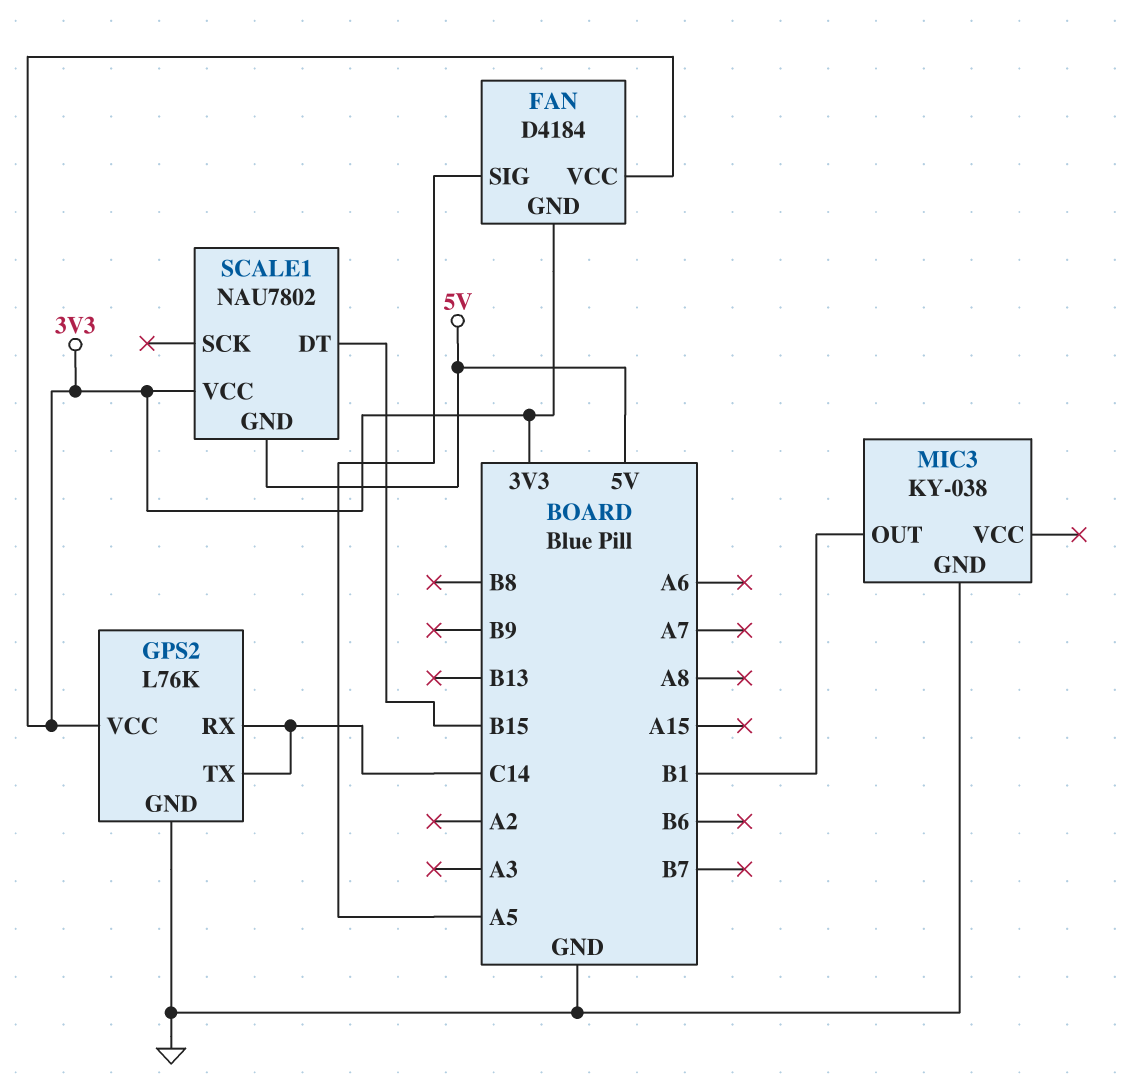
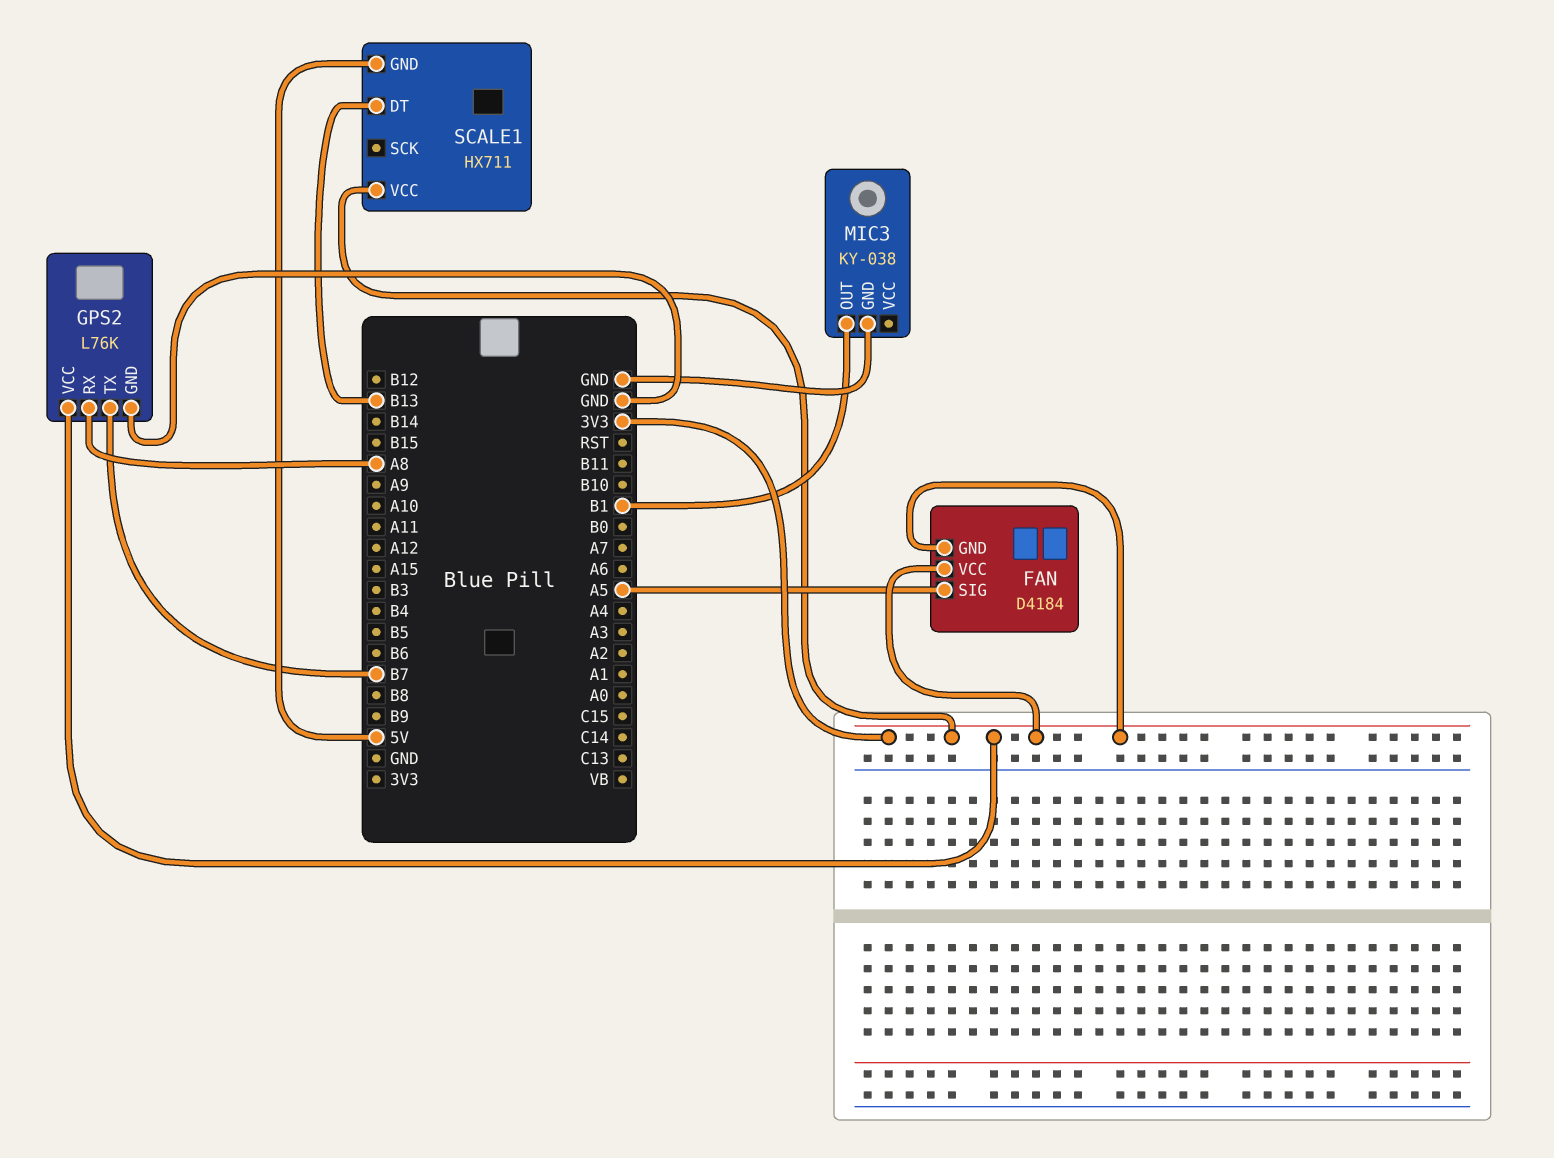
GPS2 pin RX: C14 -> A8
GPS2 pin TX: C14 -> B7
SCALE1: NAU7802 -> HX711
SCALE1 pin DT: B15 -> B13

